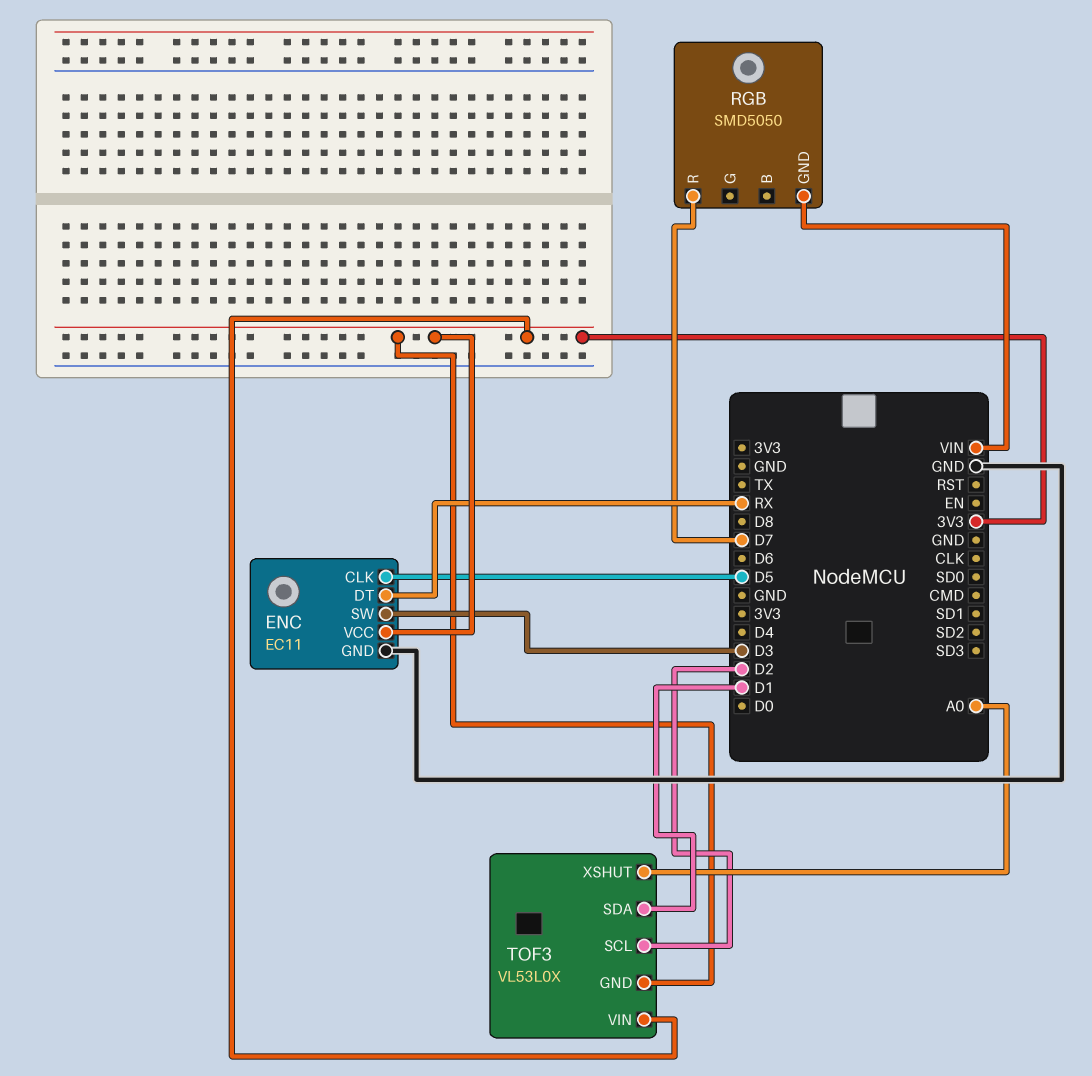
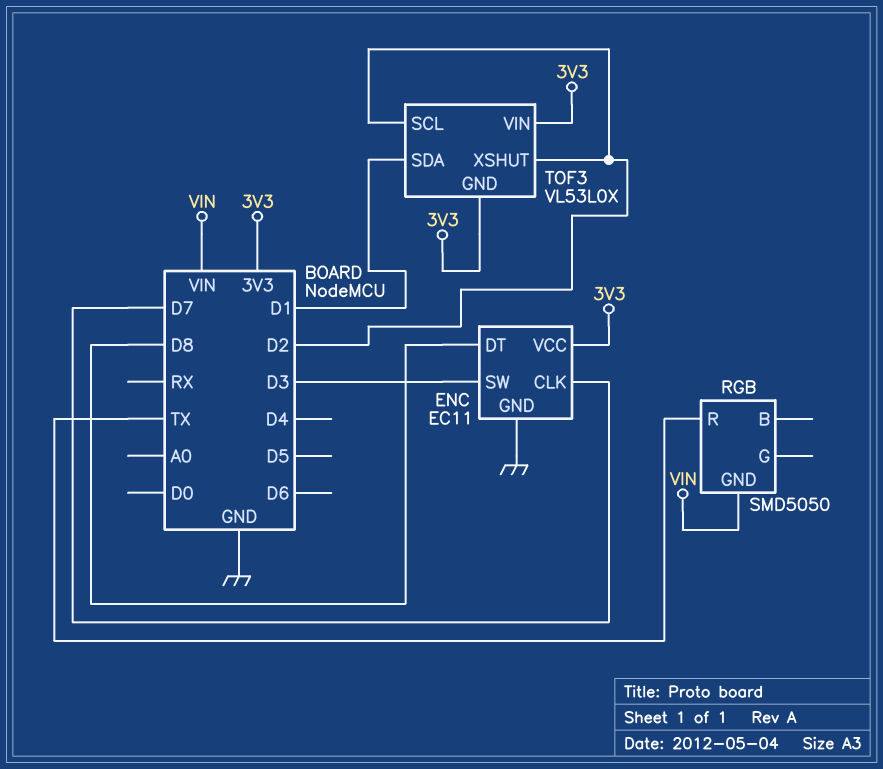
ENC pin CLK: D5 -> D7
ENC pin DT: RX -> D8
RGB pin R: D7 -> TX
TOF3 pin XSHUT: A0 -> D2

